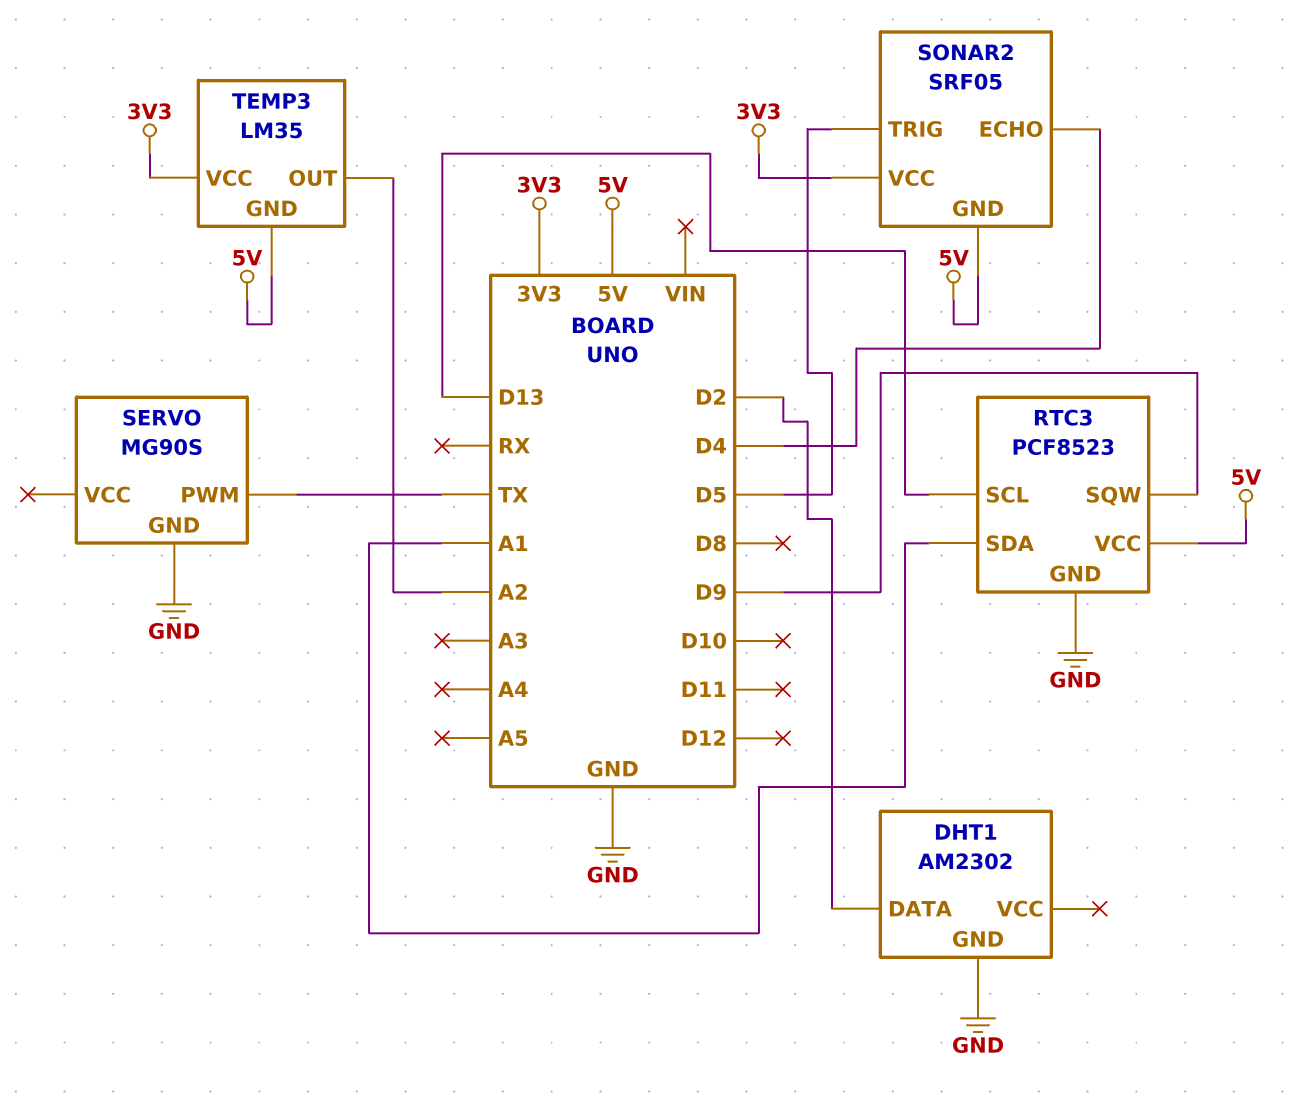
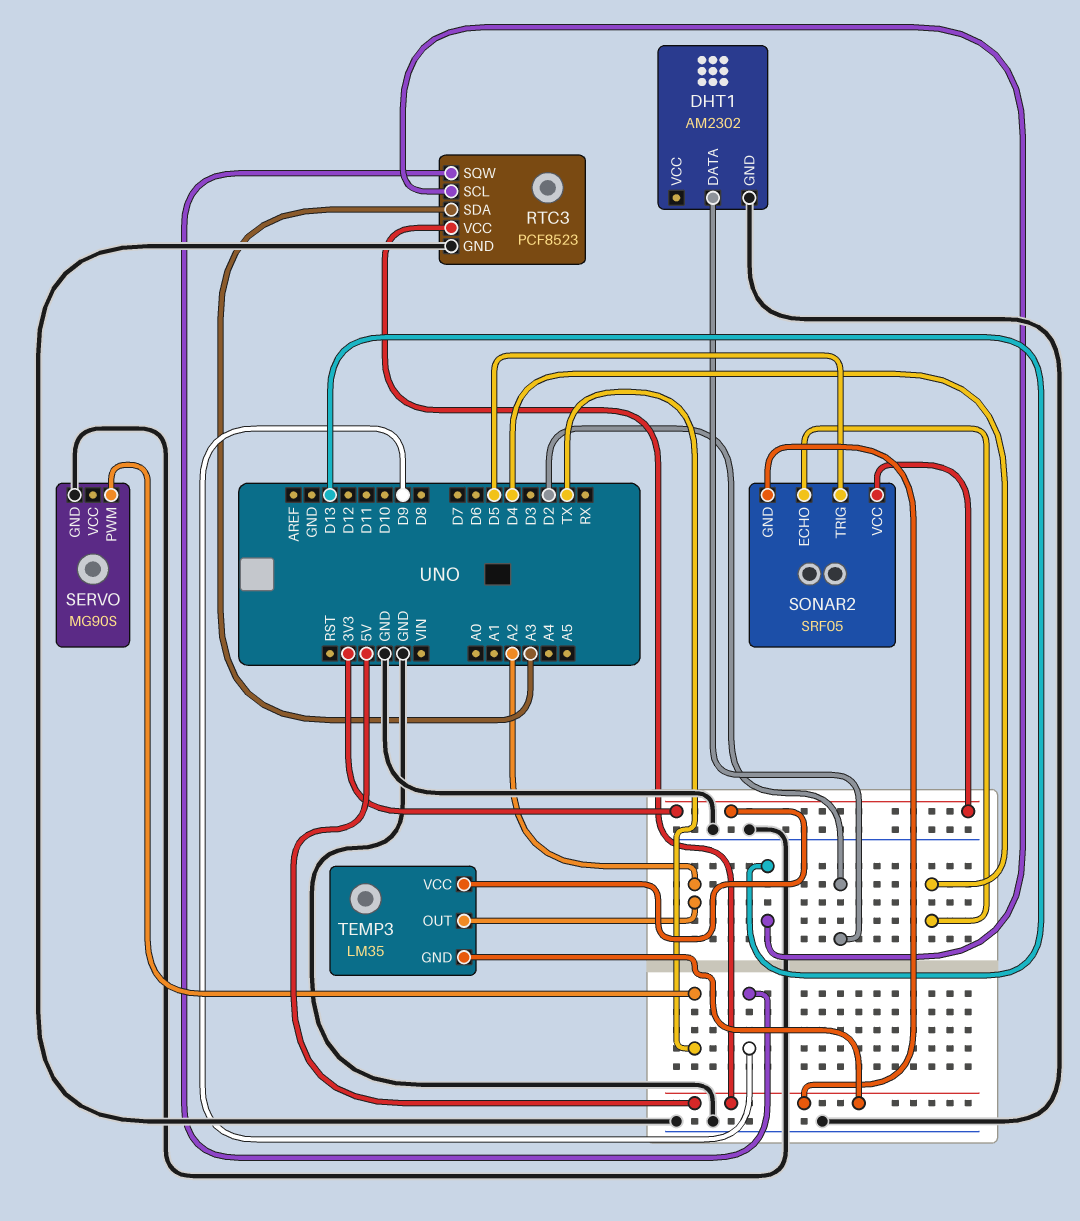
RTC3 pin SDA: A1 -> A3

